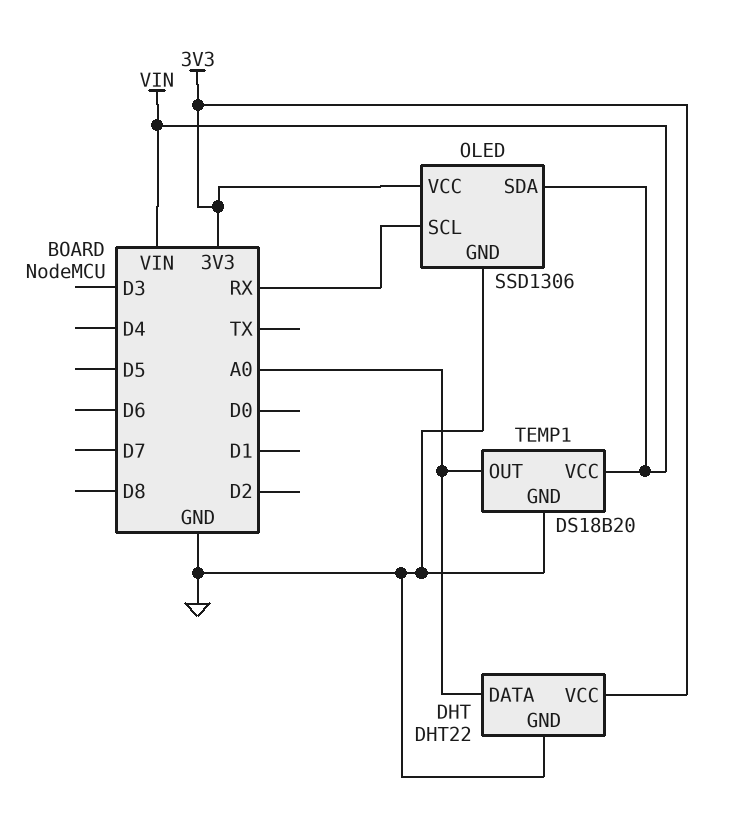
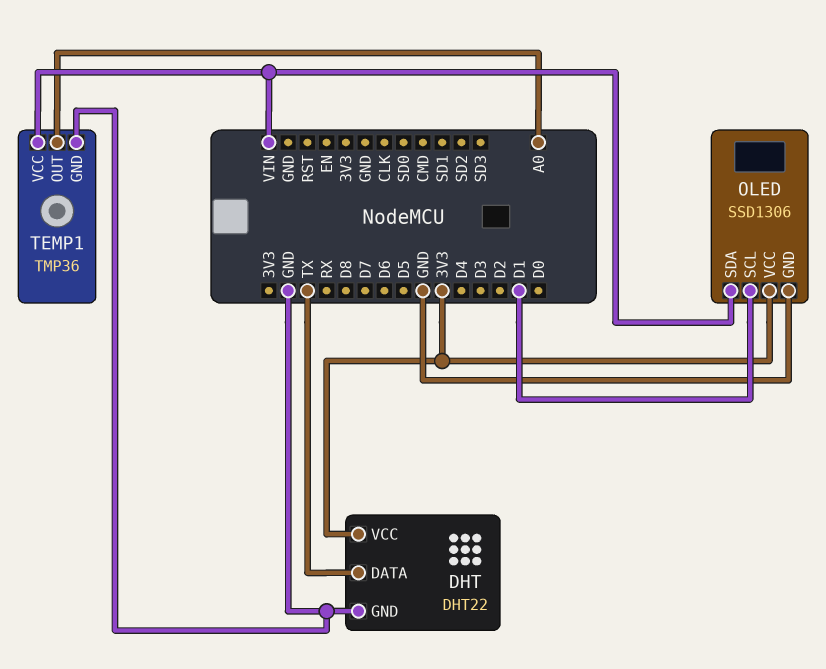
DHT pin DATA: A0 -> TX
OLED pin SCL: RX -> D1
TEMP1: DS18B20 -> TMP36

